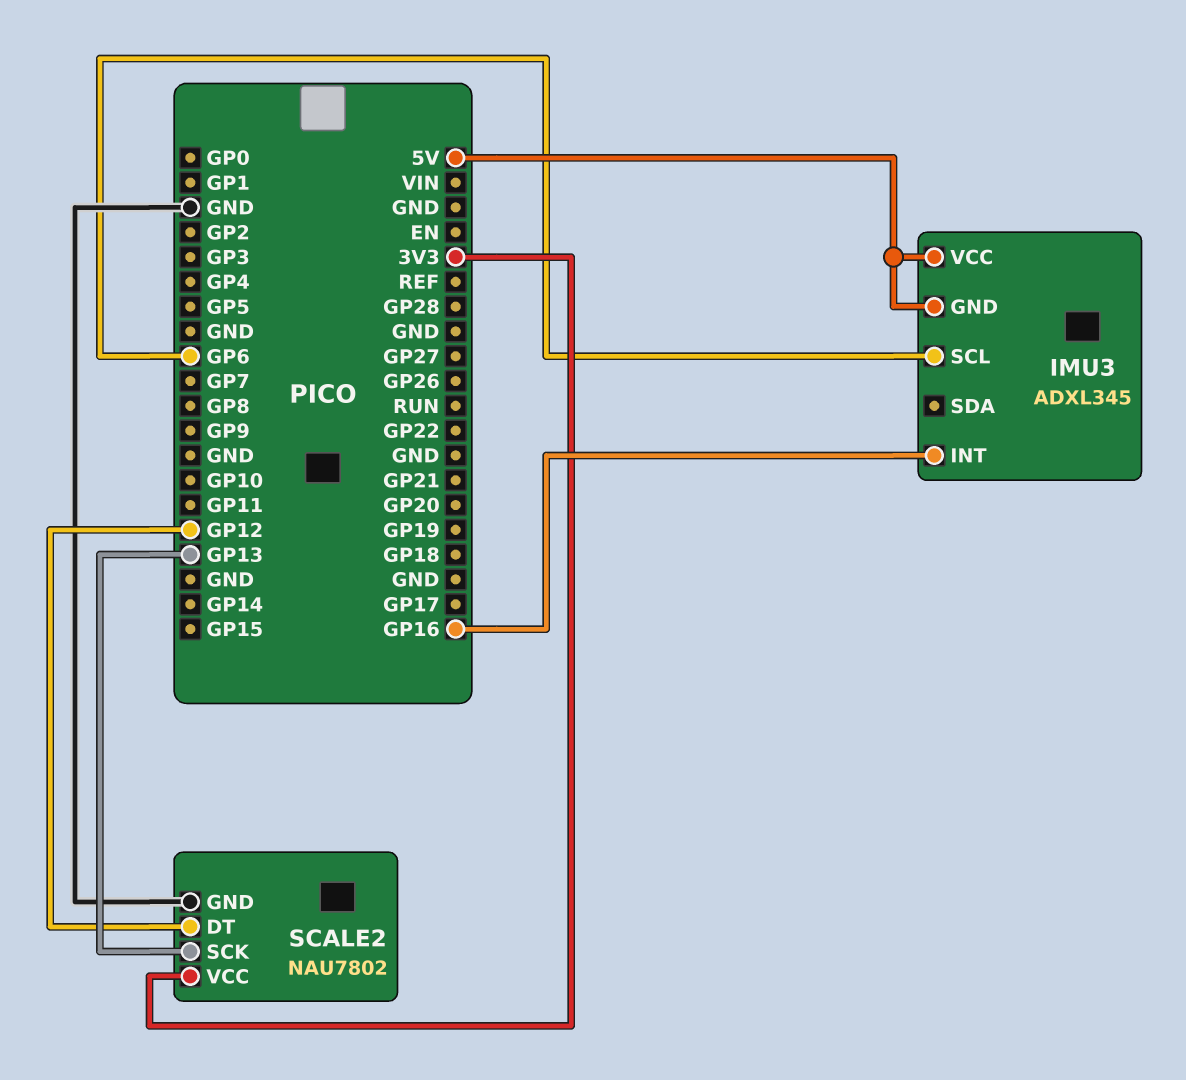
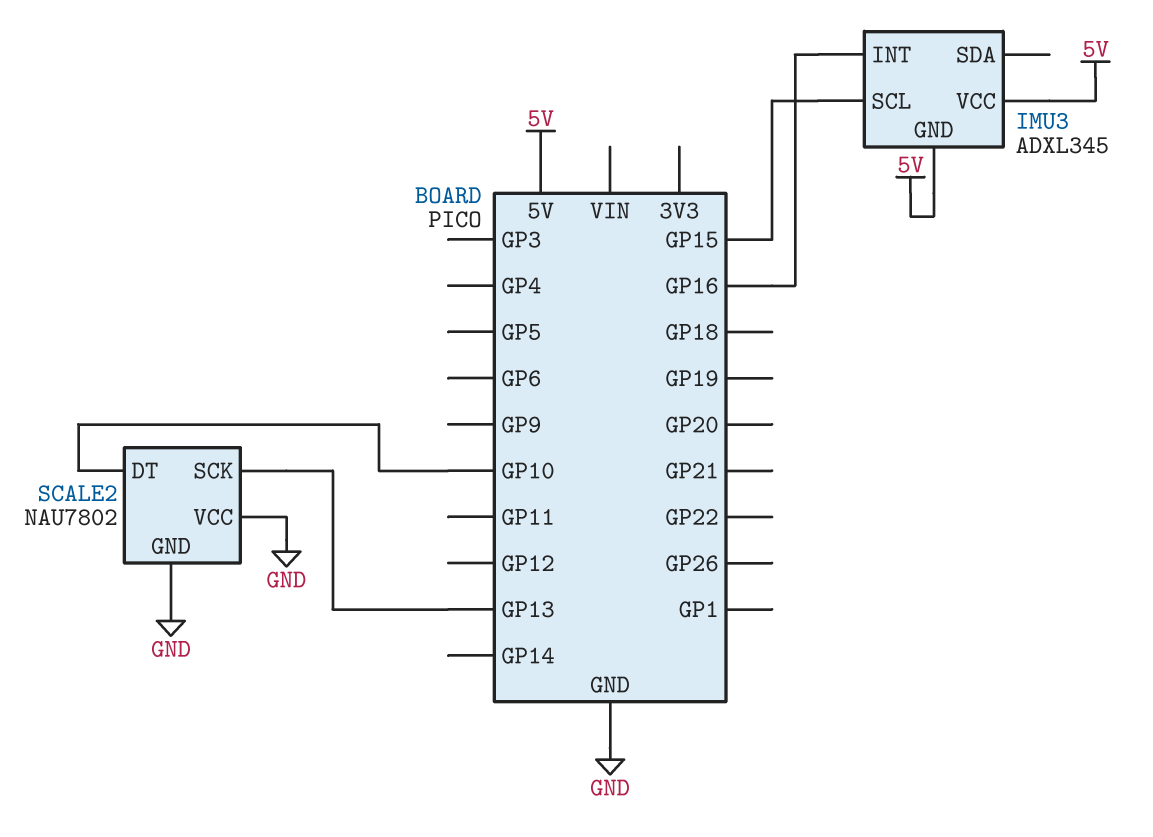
IMU3 pin SCL: GP6 -> GP15
SCALE2 pin DT: GP12 -> GP10
SCALE2 pin VCC: 3V3 -> GND

